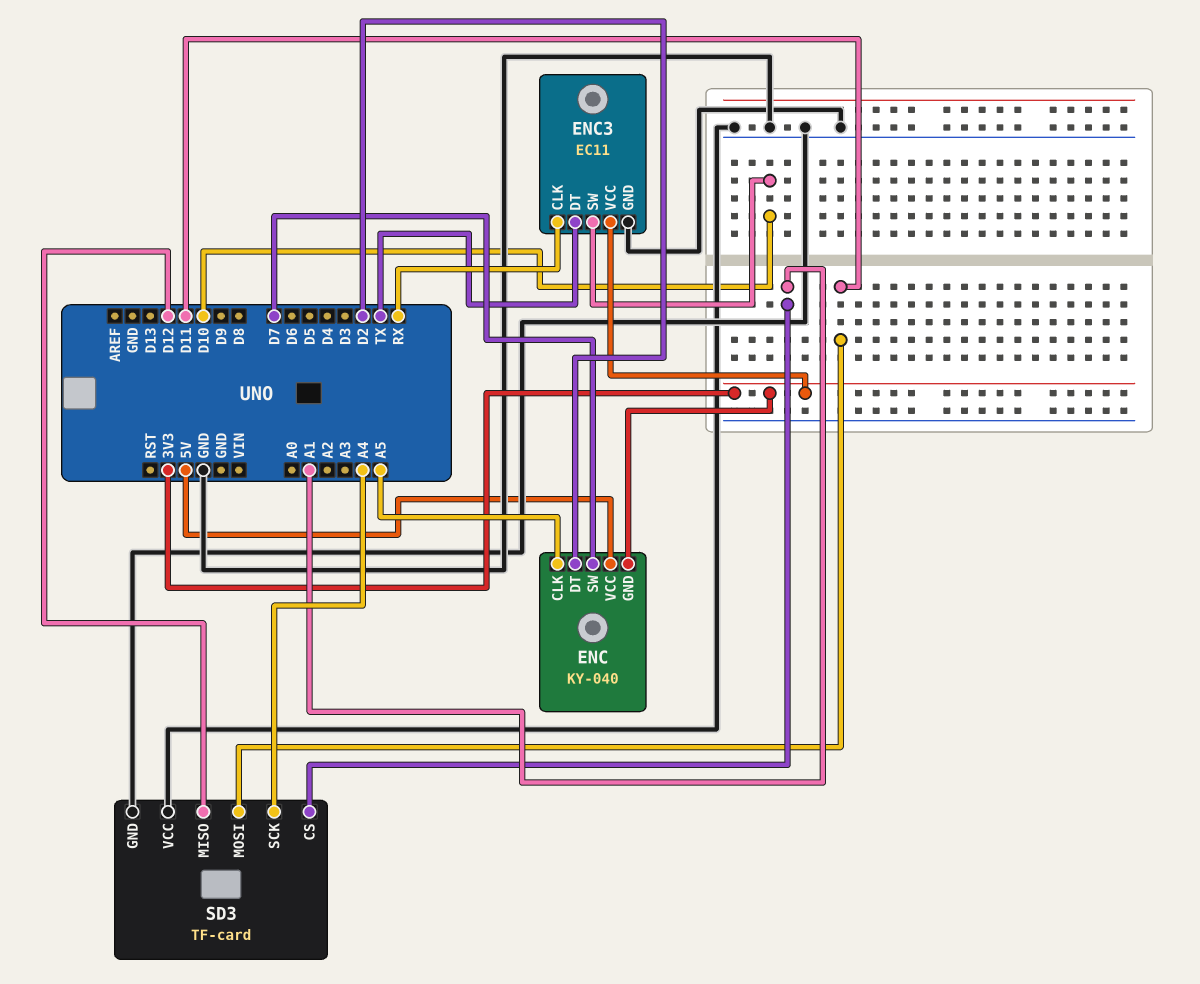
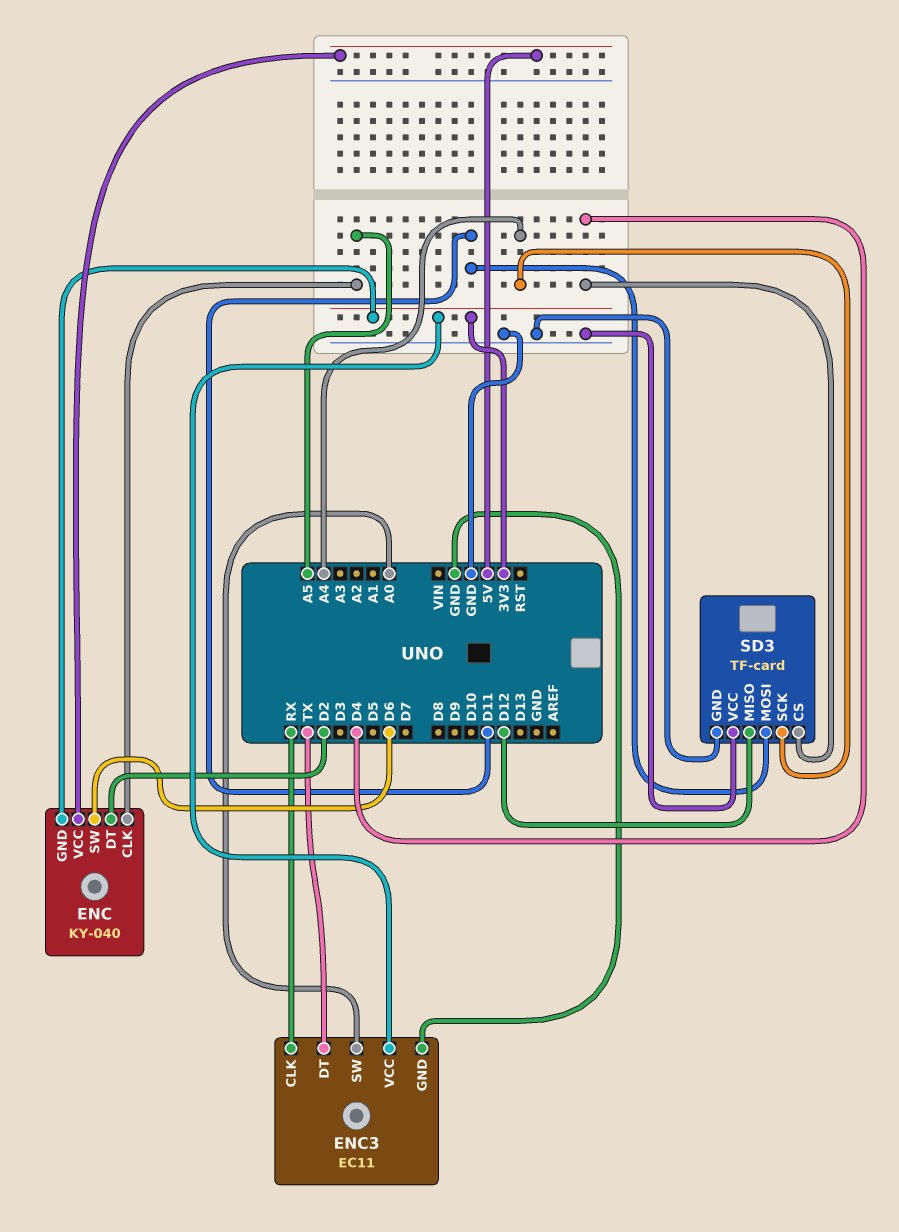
ENC pin SW: D7 -> D6
ENC3 pin SW: D10 -> A0
SD3 pin CS: A1 -> D4

